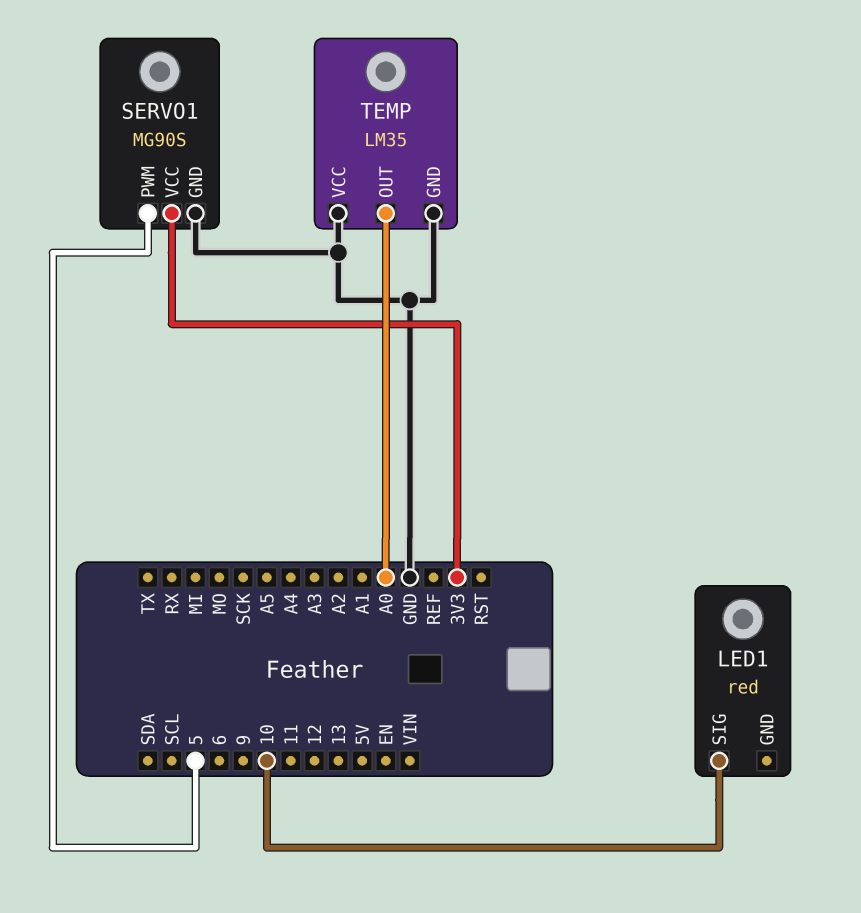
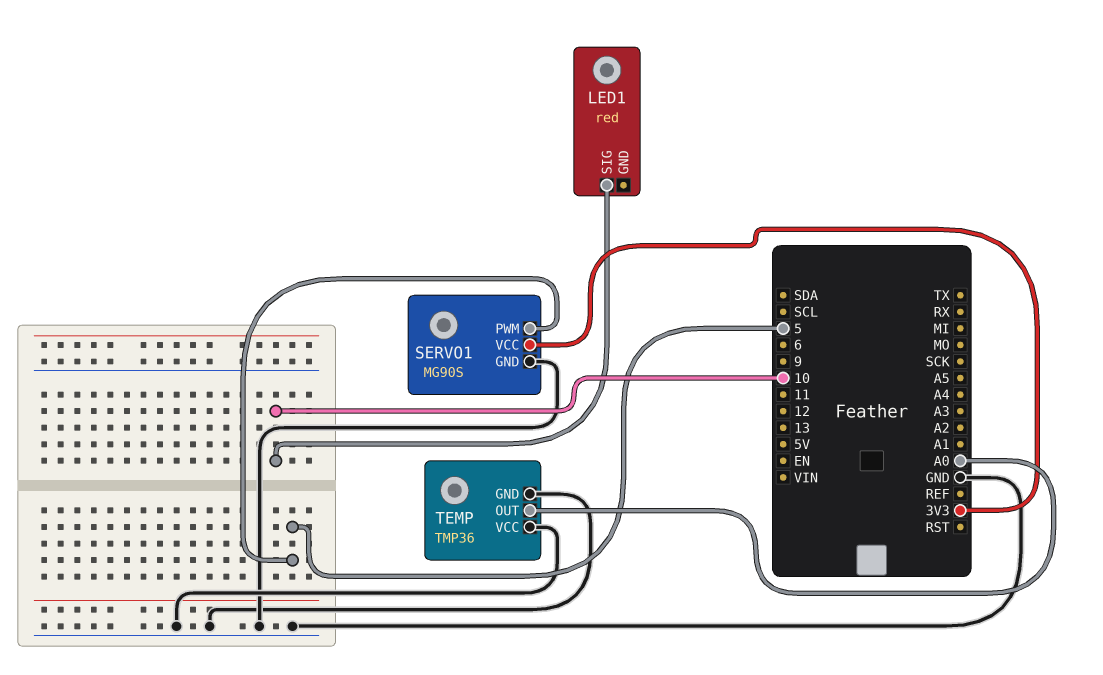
TEMP: LM35 -> TMP36

